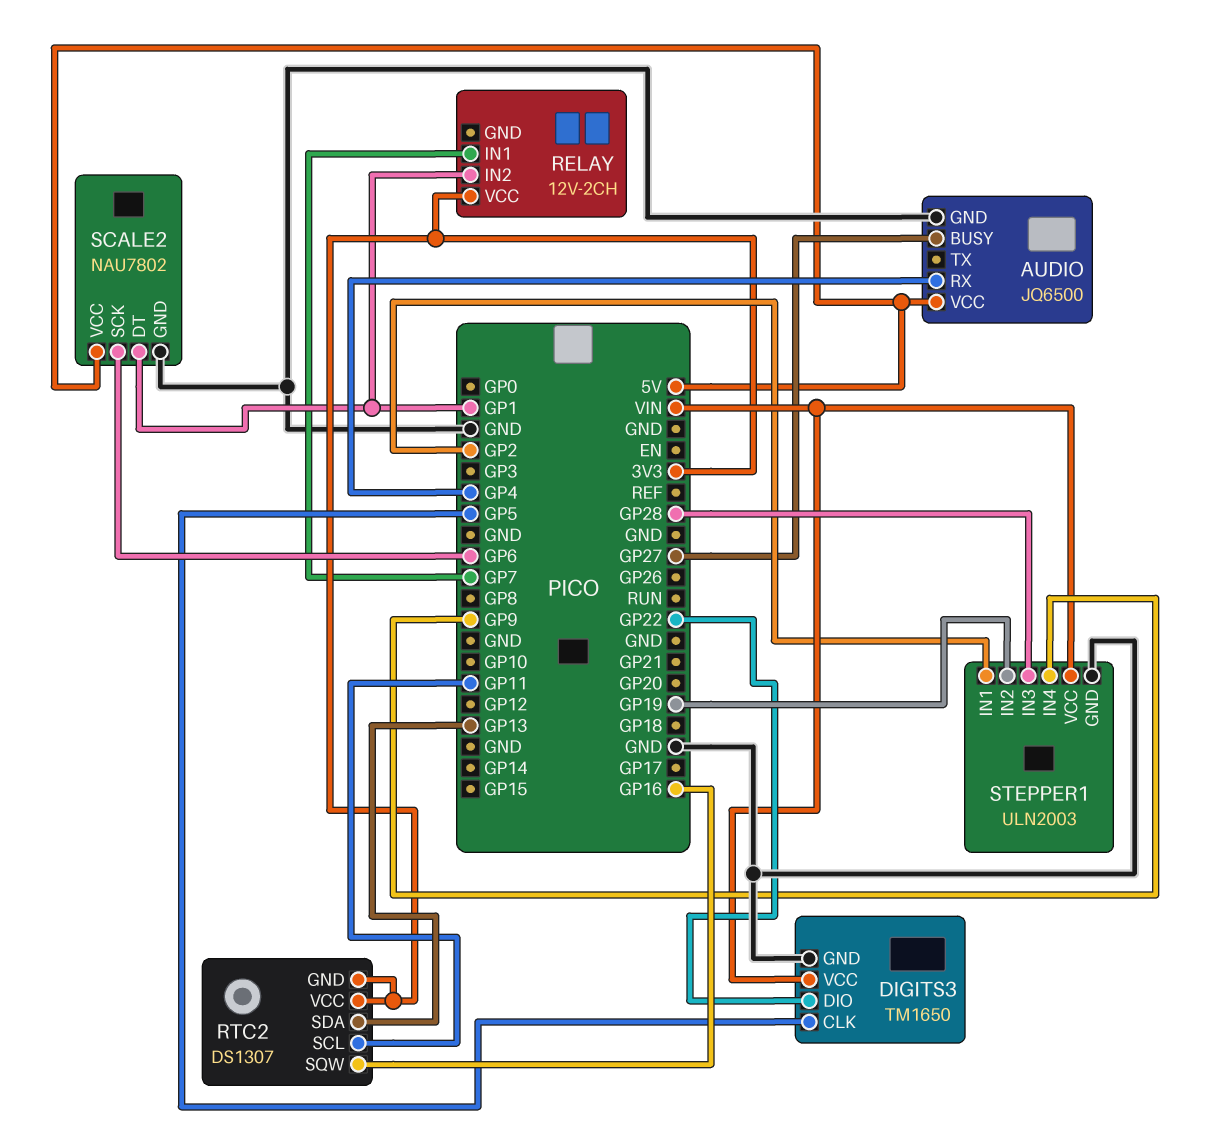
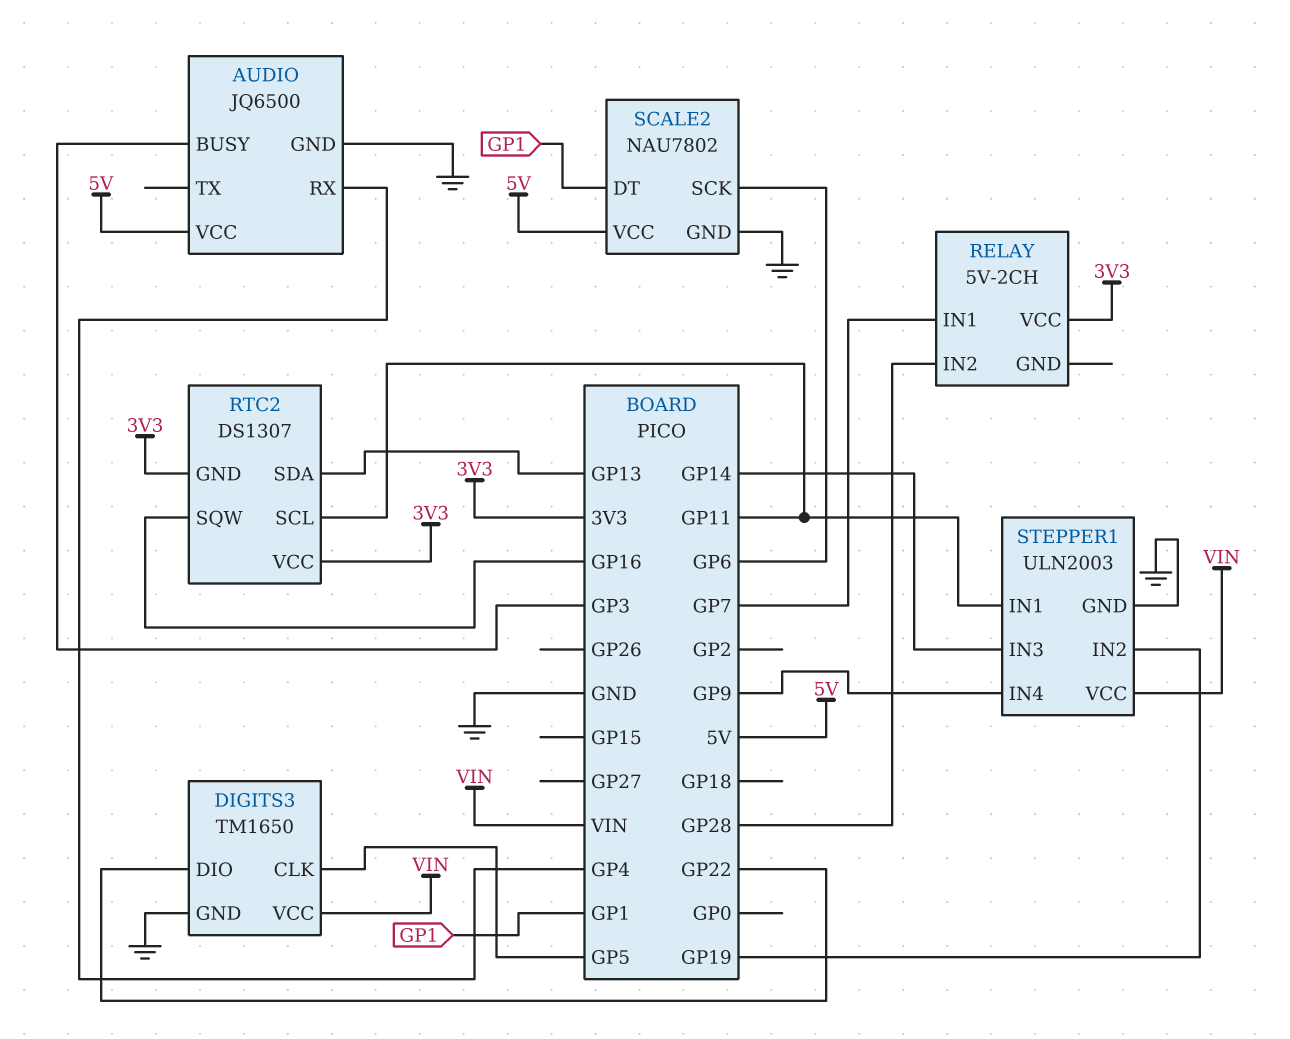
AUDIO pin BUSY: GP27 -> GP3
RELAY: 12V-2CH -> 5V-2CH
RELAY pin IN2: GP1 -> GP28
STEPPER1 pin IN1: GP2 -> GP11
STEPPER1 pin IN3: GP28 -> GP14

